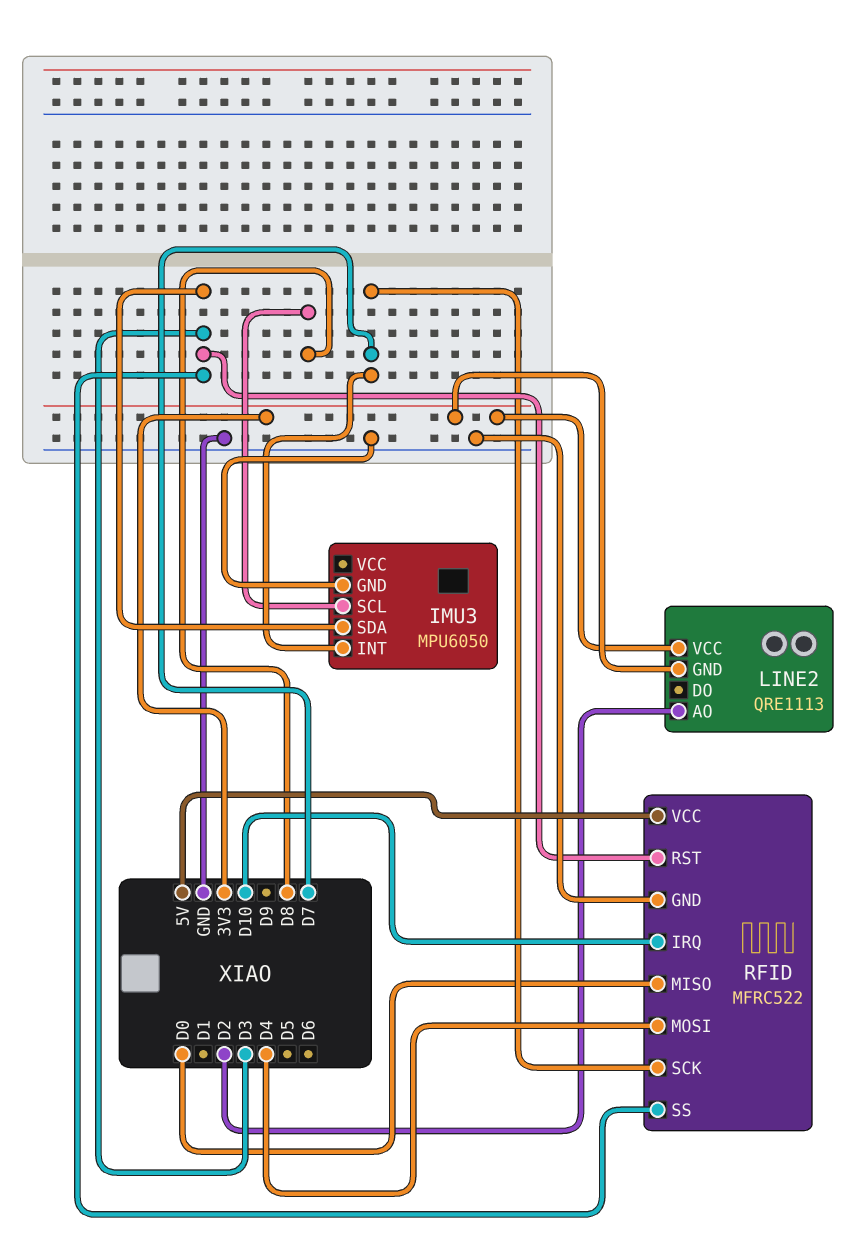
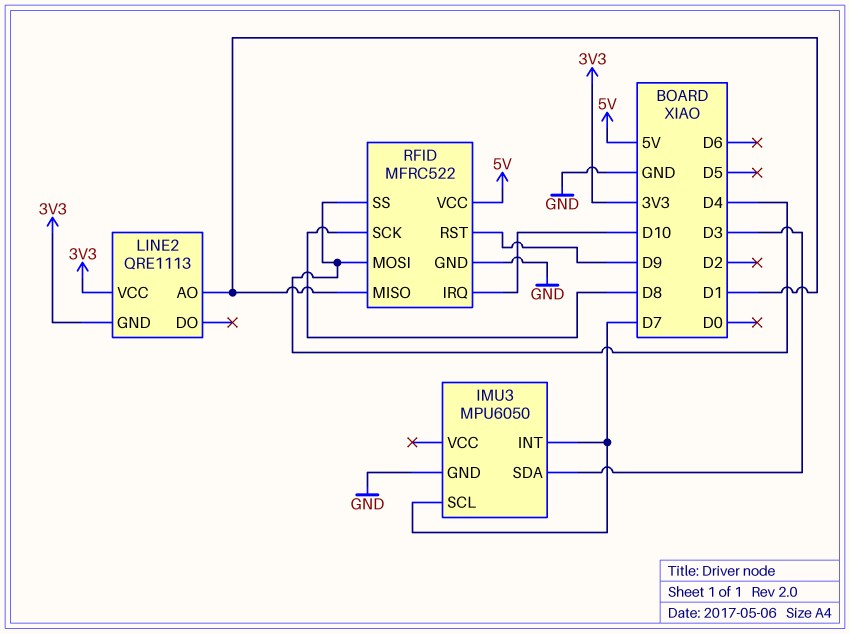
IMU3 pin SCL: D8 -> D7
LINE2 pin AO: D2 -> D1
RFID pin MISO: D0 -> D1
RFID pin RST: D3 -> D9
RFID pin SCK: D7 -> D8
RFID pin SS: D3 -> D4

